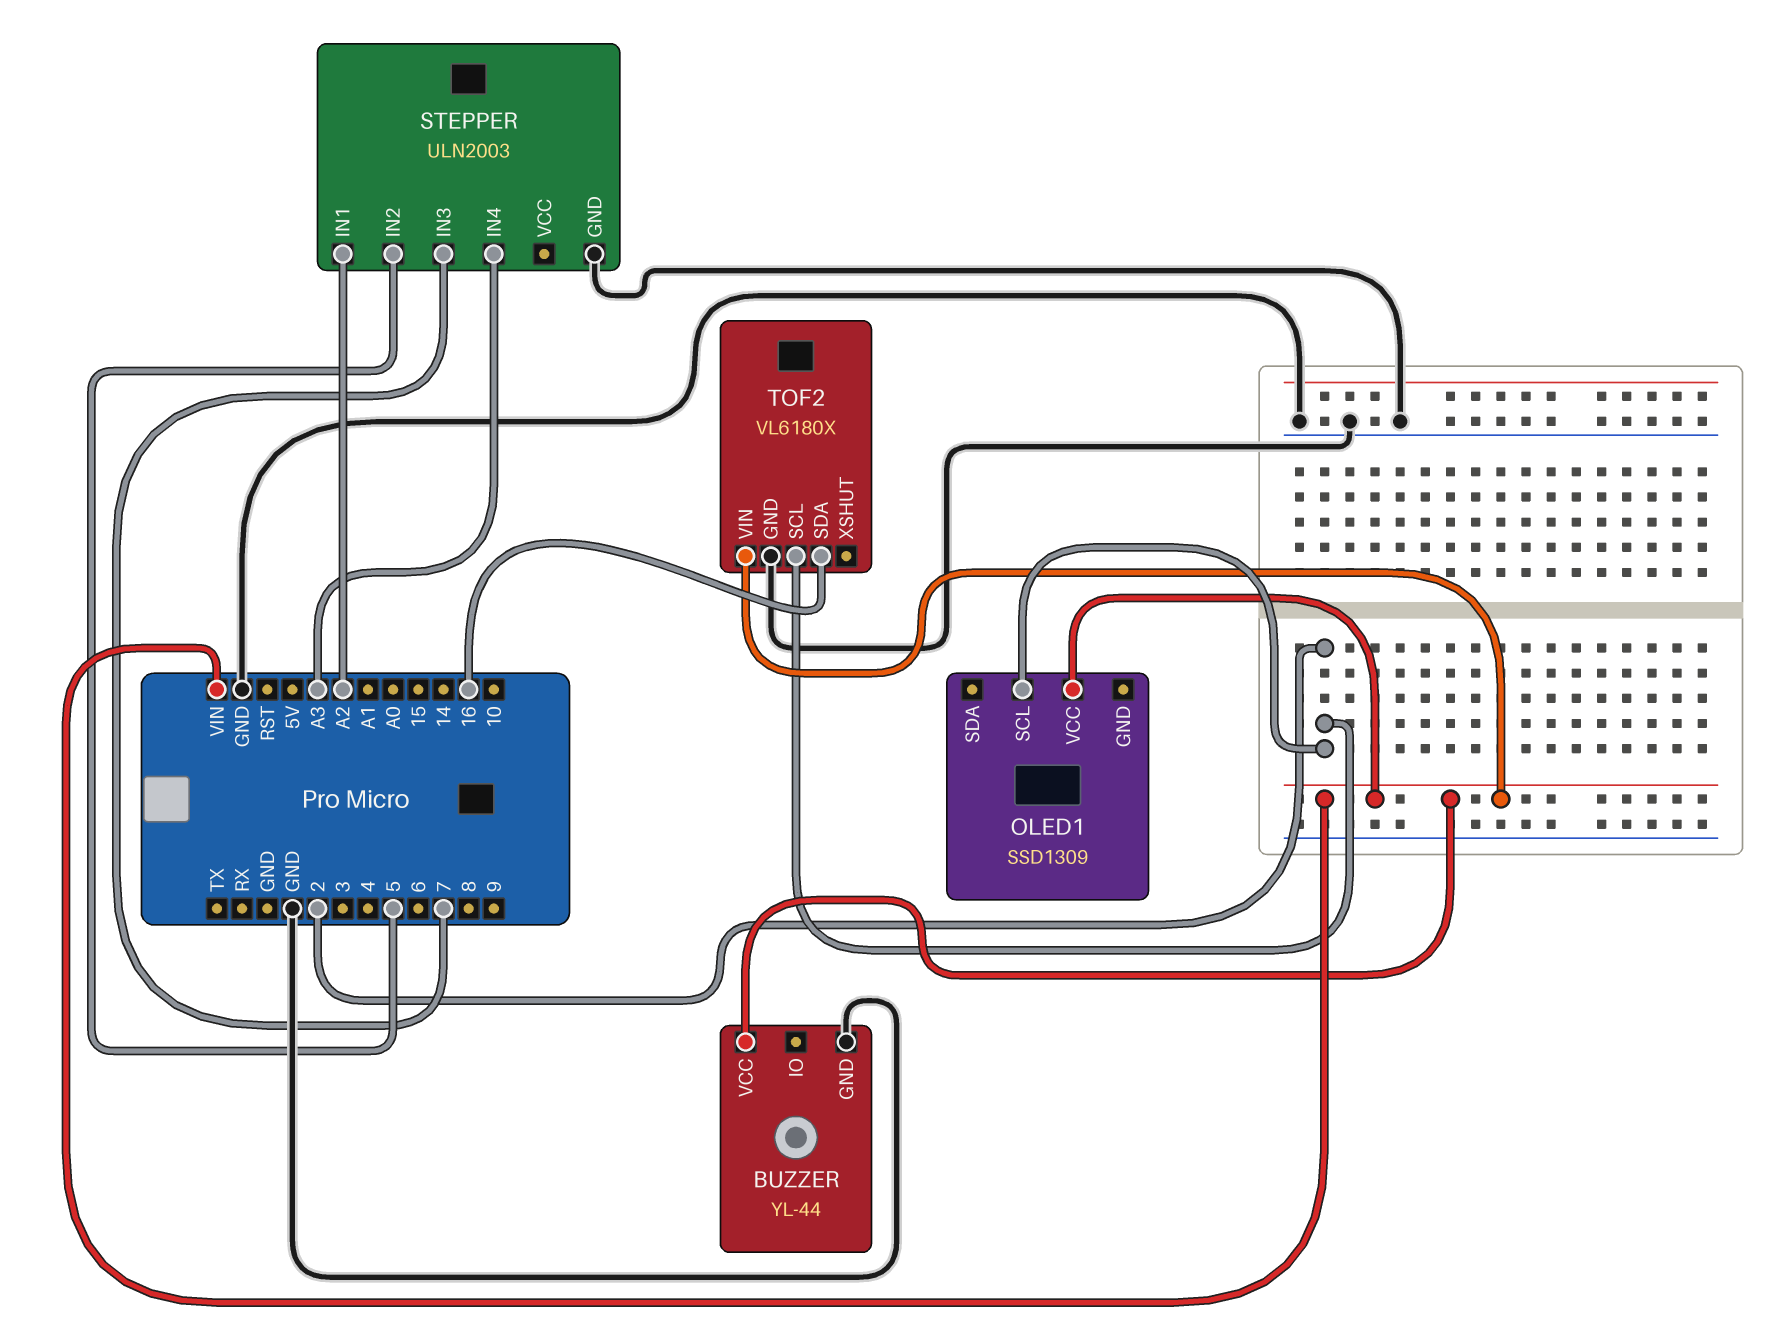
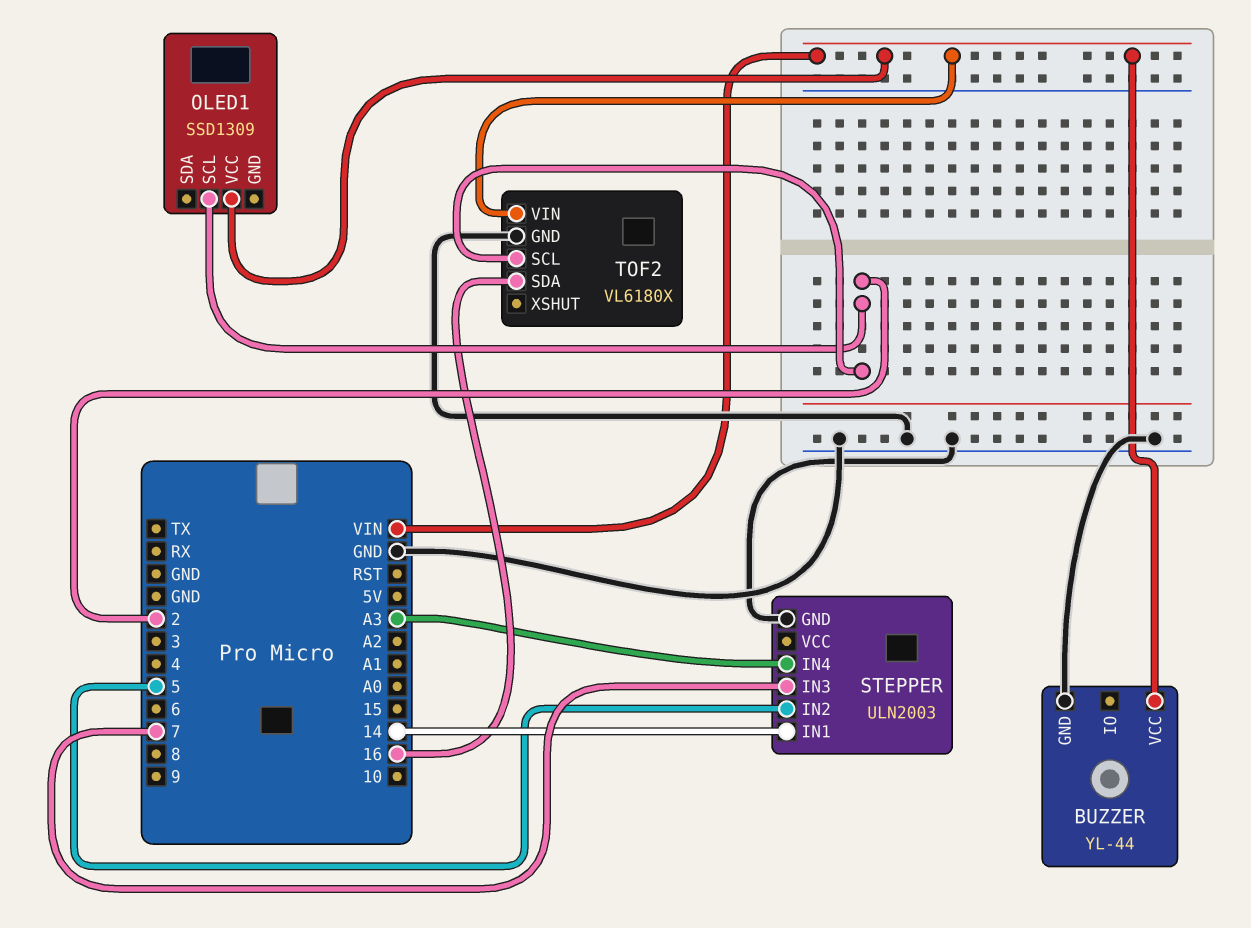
STEPPER pin IN1: A2 -> 14

